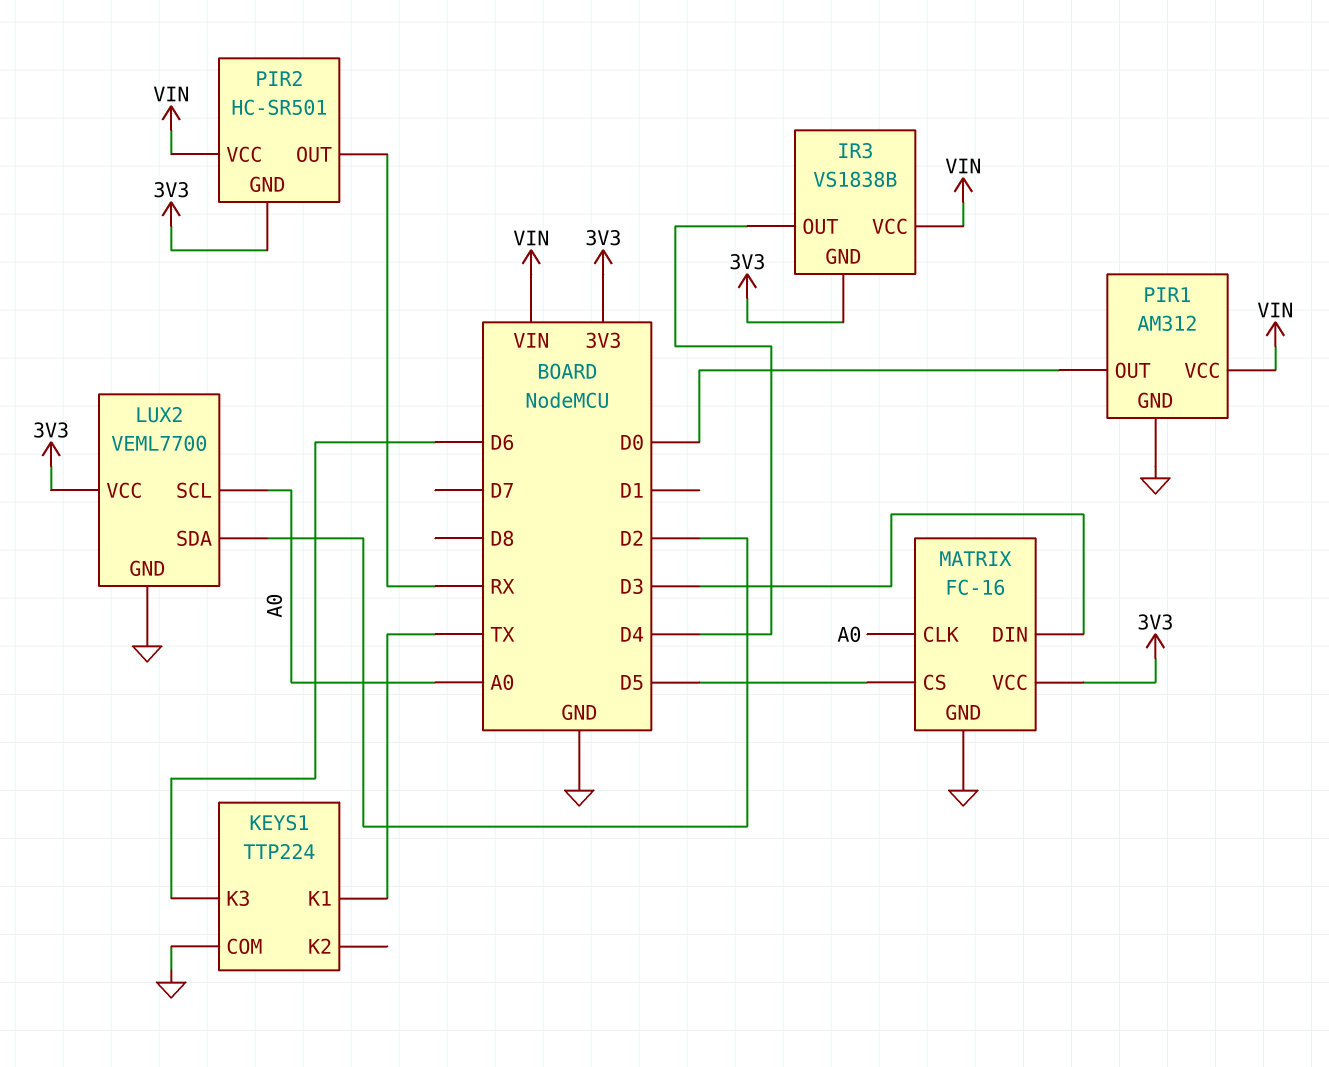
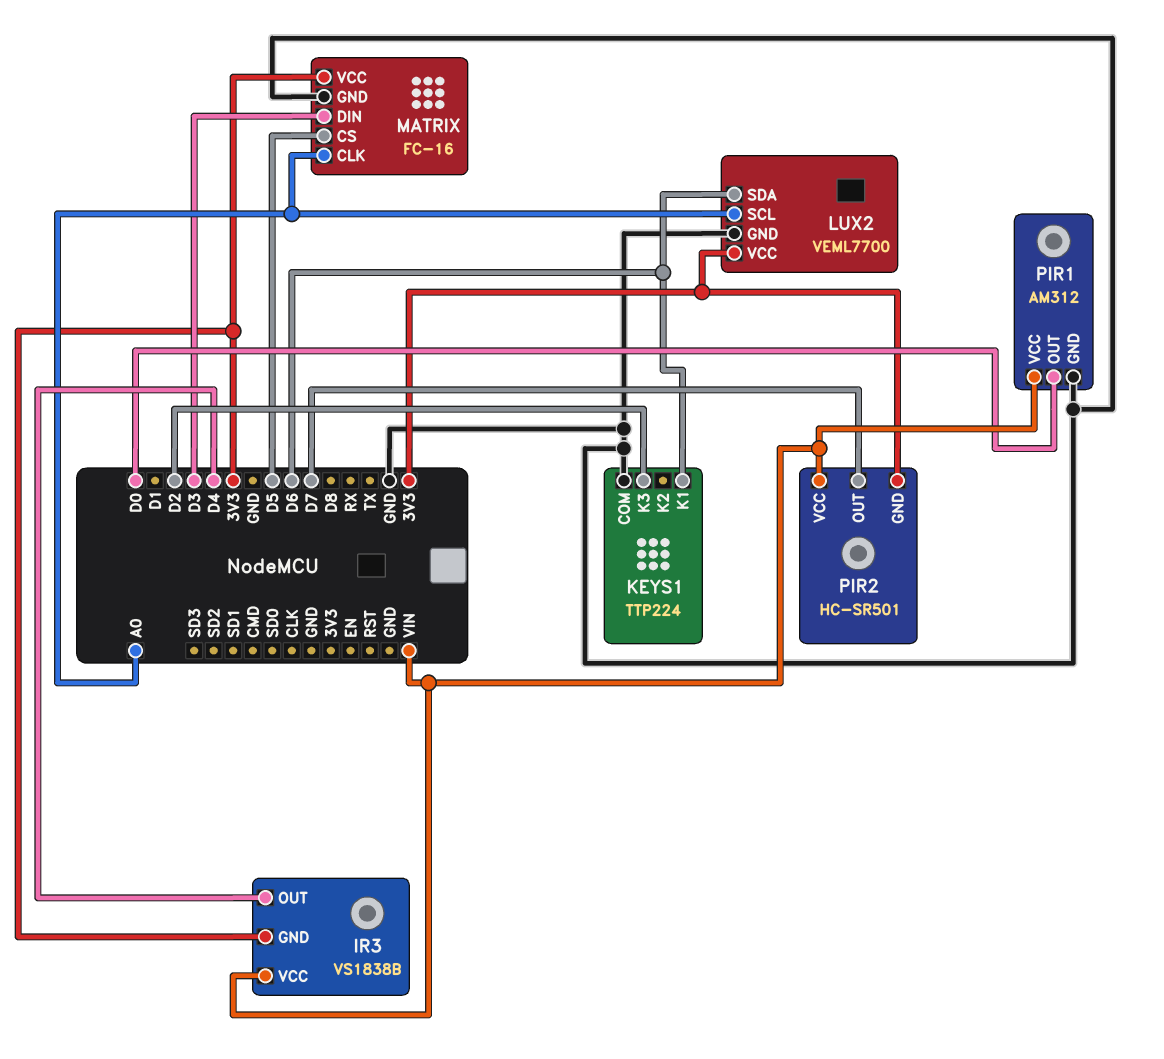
KEYS1 pin K1: TX -> D6
KEYS1 pin K3: D6 -> D2
LUX2 pin SDA: D2 -> D6
PIR2 pin OUT: RX -> D7

